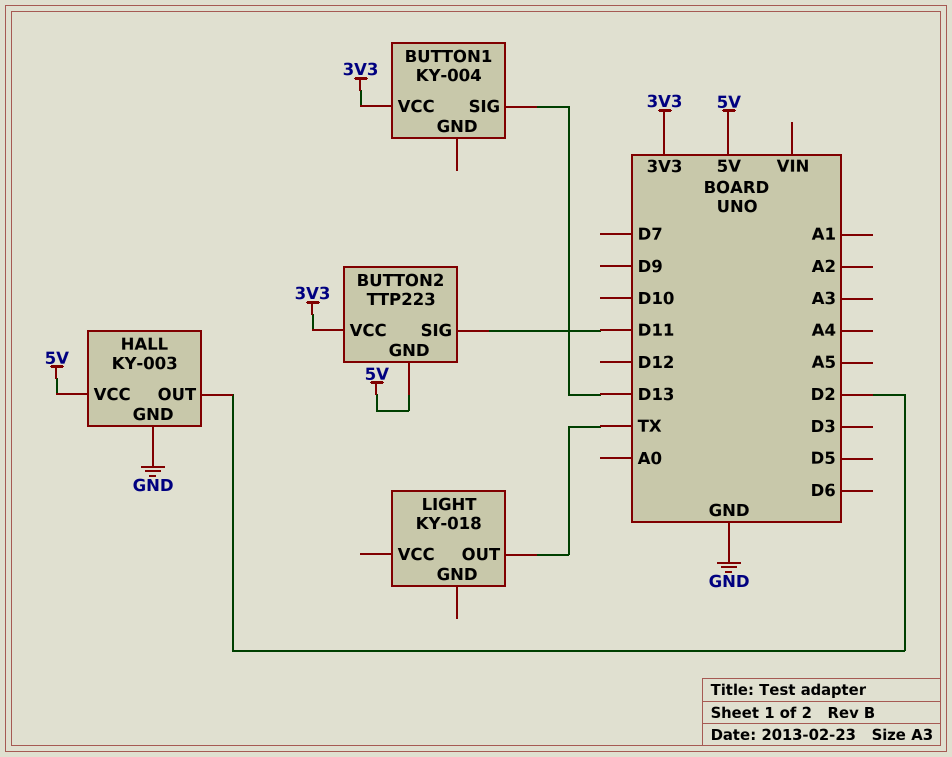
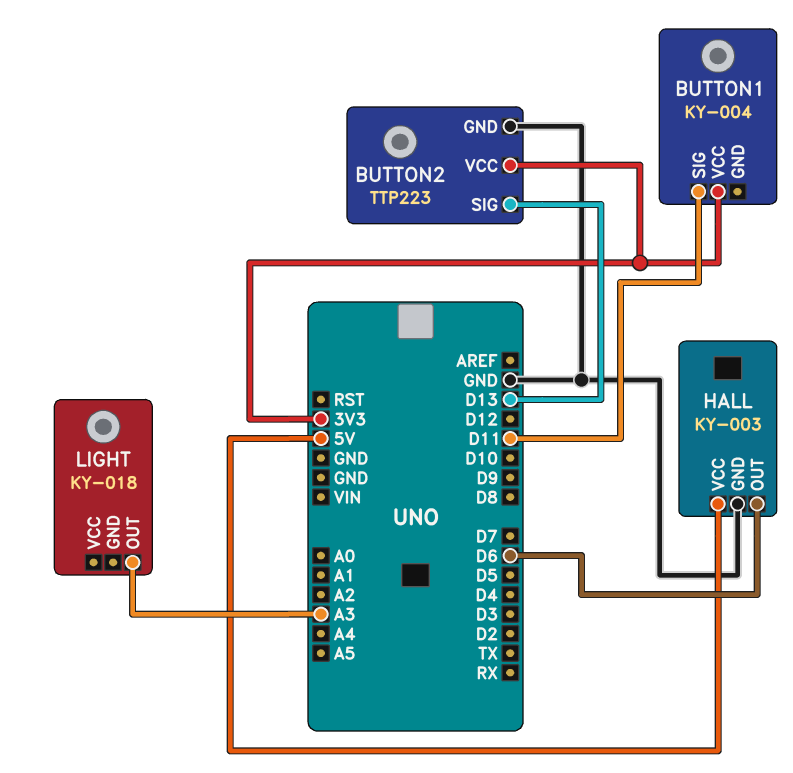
BUTTON1 pin SIG: D13 -> D11
BUTTON2 pin GND: 5V -> GND
BUTTON2 pin SIG: D11 -> D13
HALL pin OUT: D2 -> D6
LIGHT pin OUT: TX -> A3

